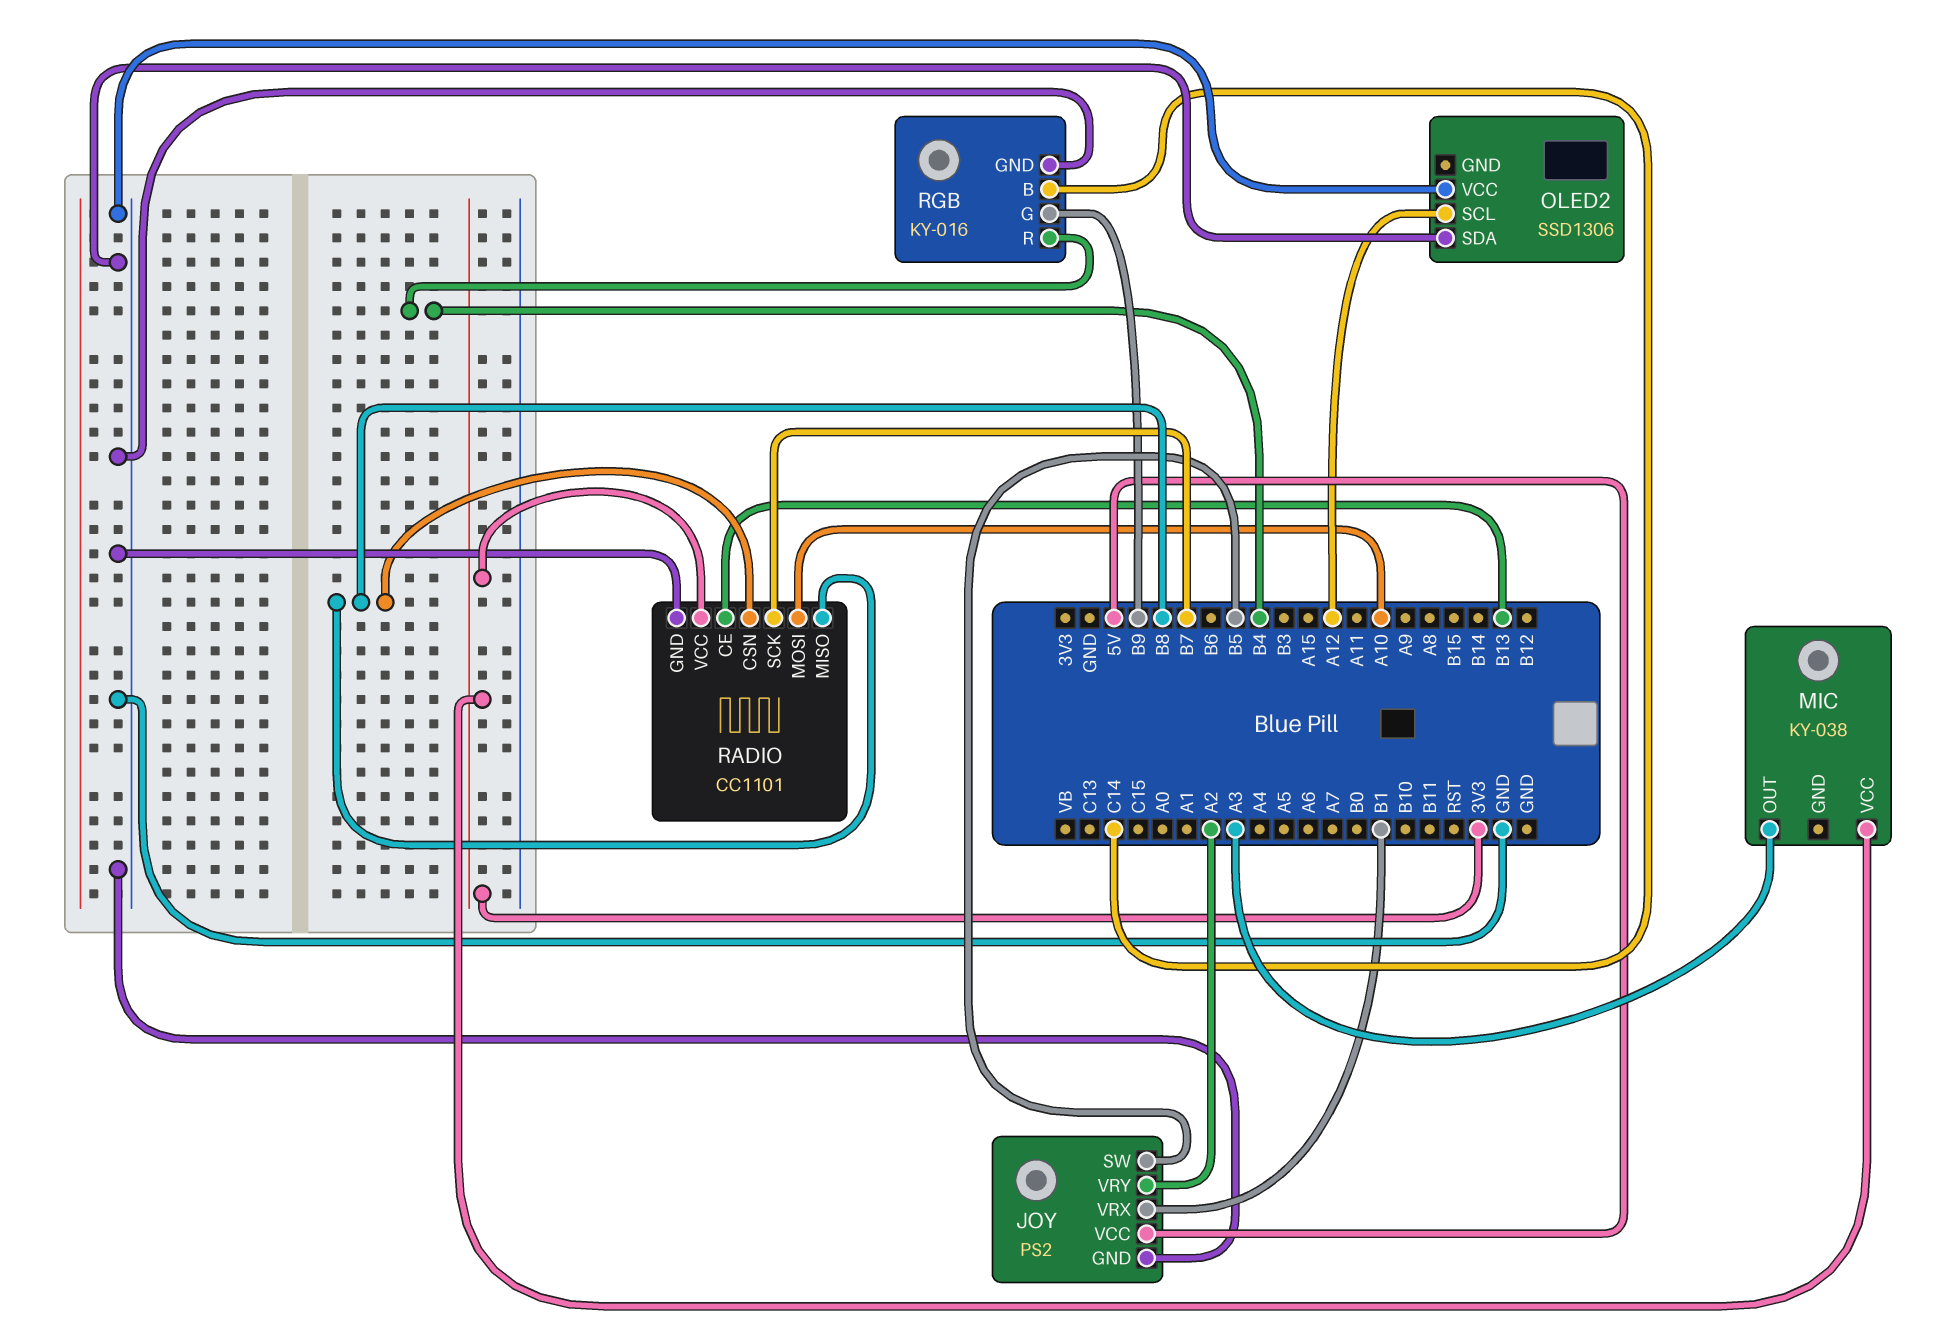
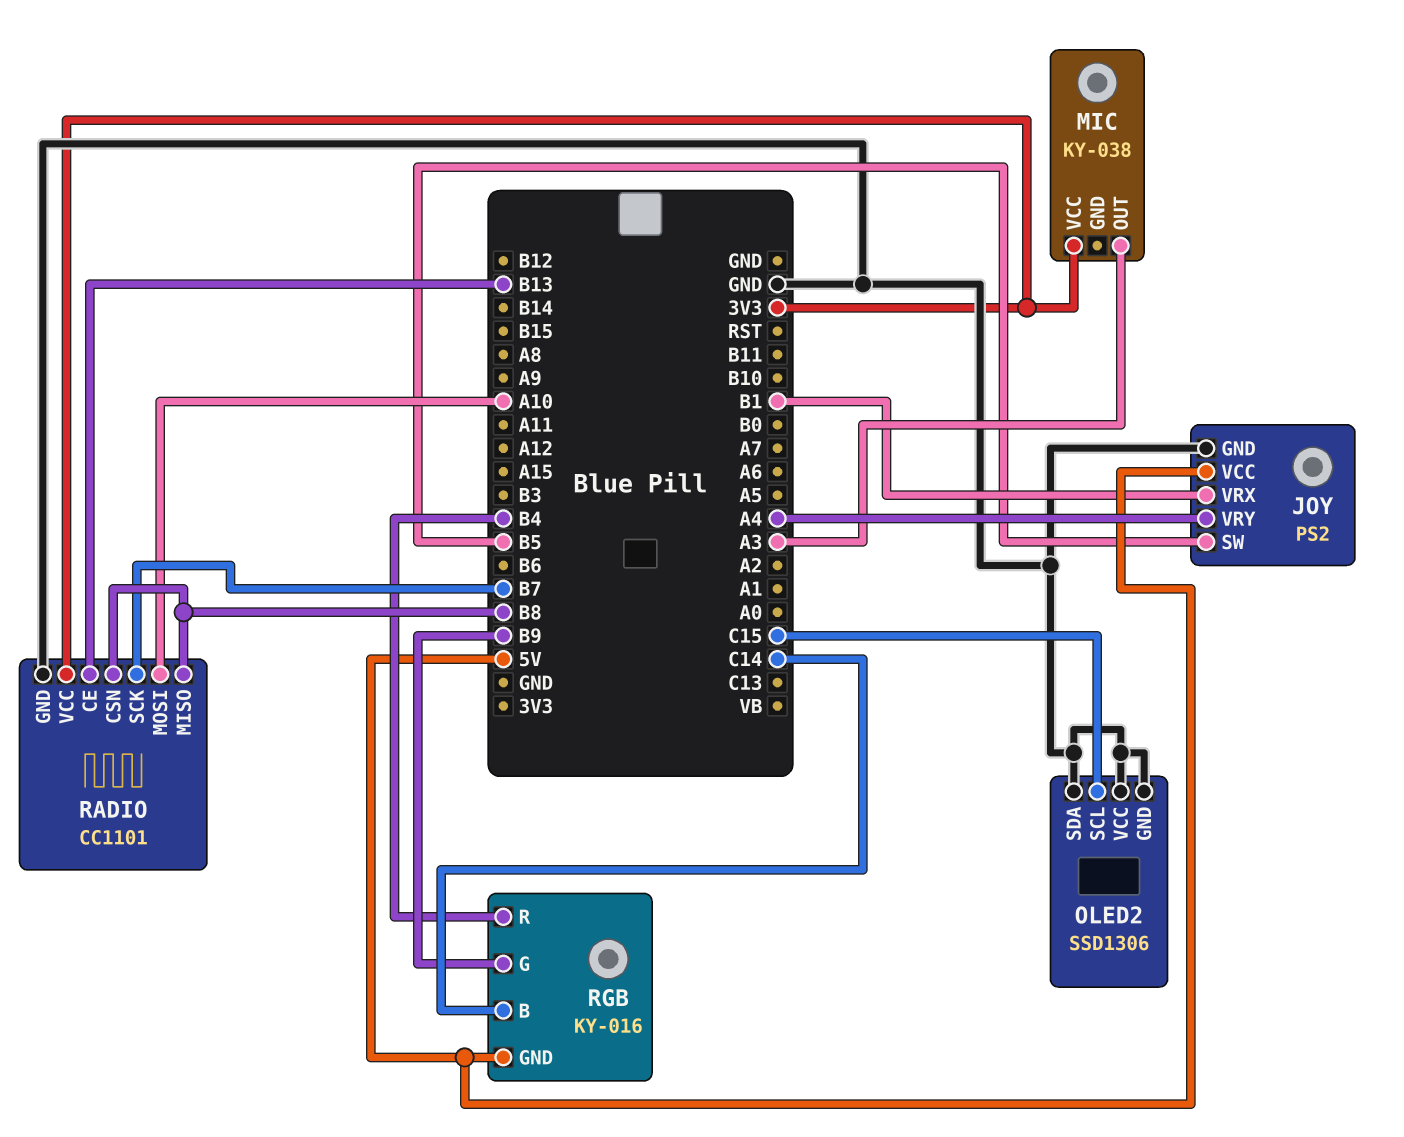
JOY pin VRY: A2 -> A4
OLED2 pin GND: none -> GND
OLED2 pin SCL: A12 -> C15
RGB pin GND: GND -> 5V

